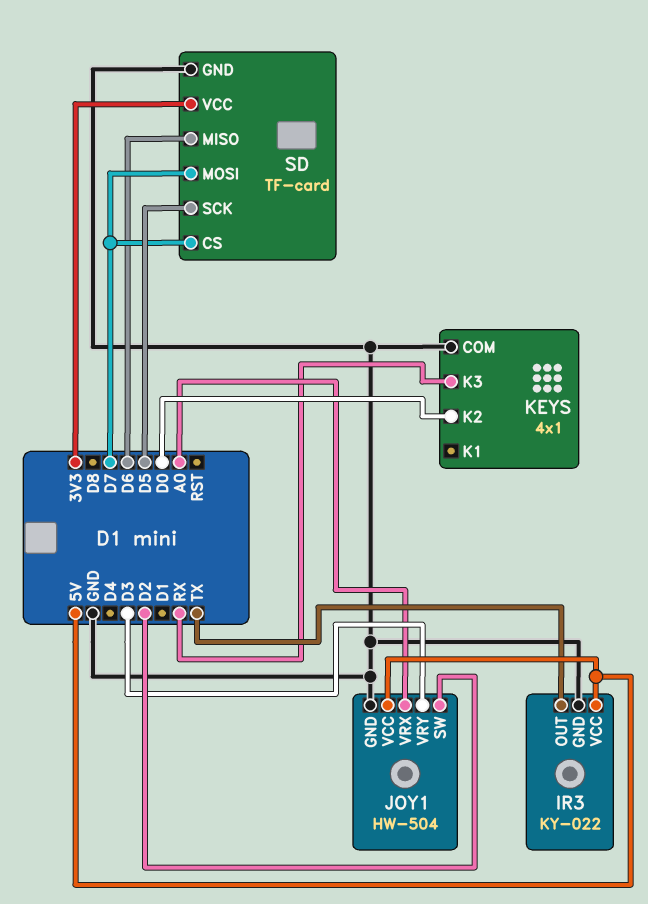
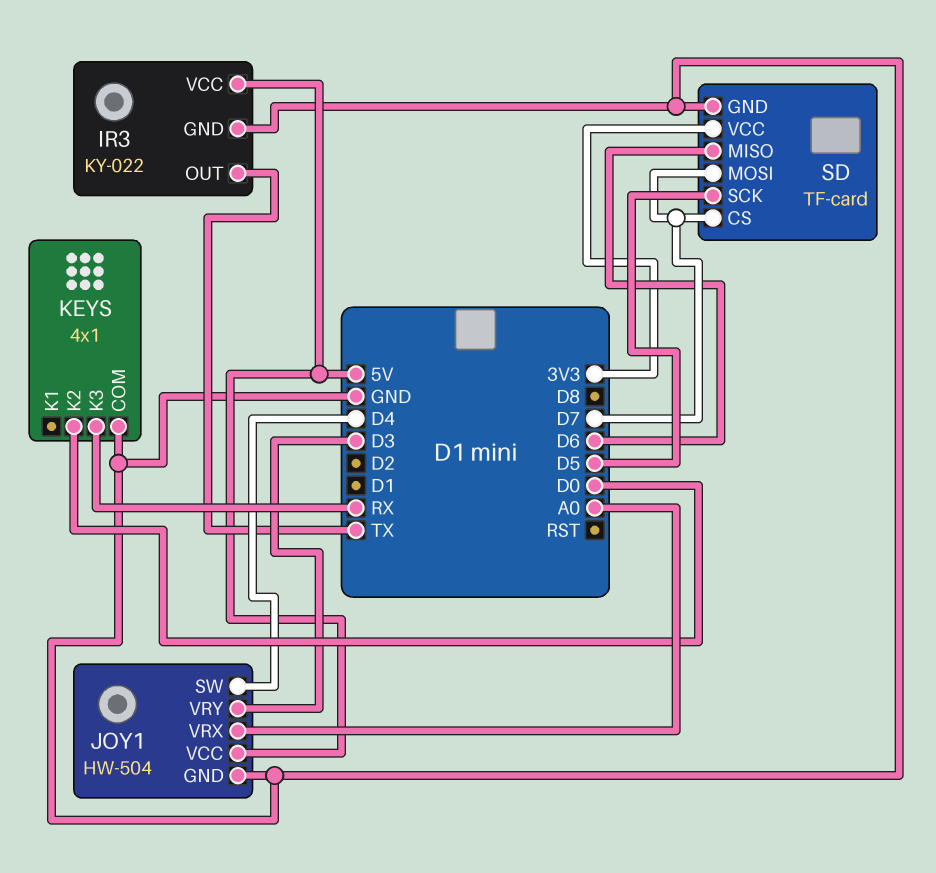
JOY1 pin SW: D2 -> D4

